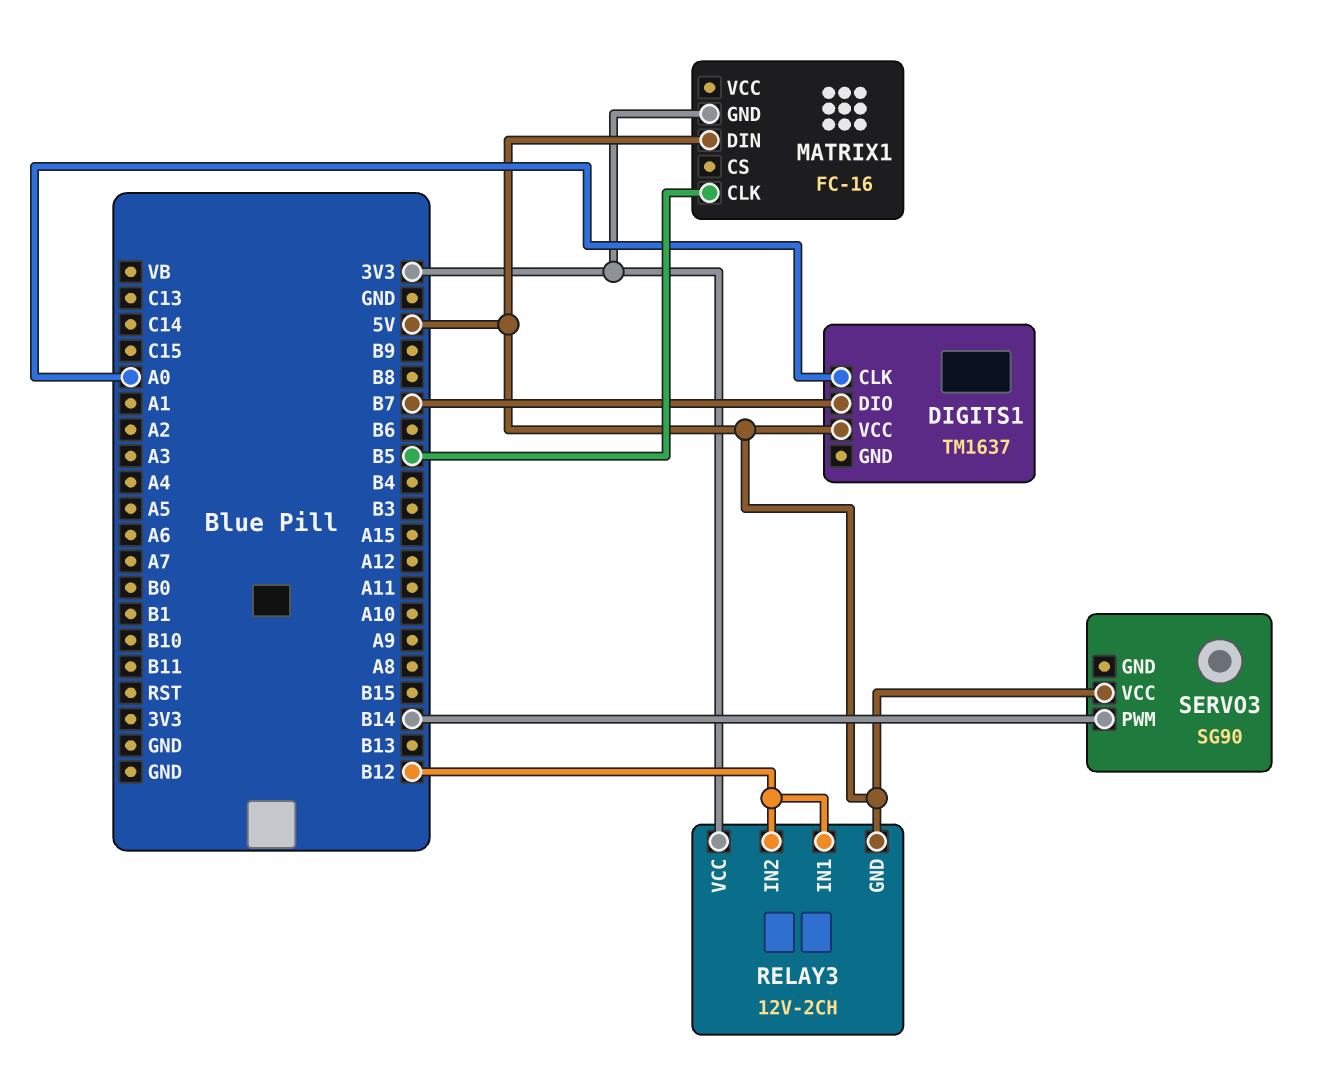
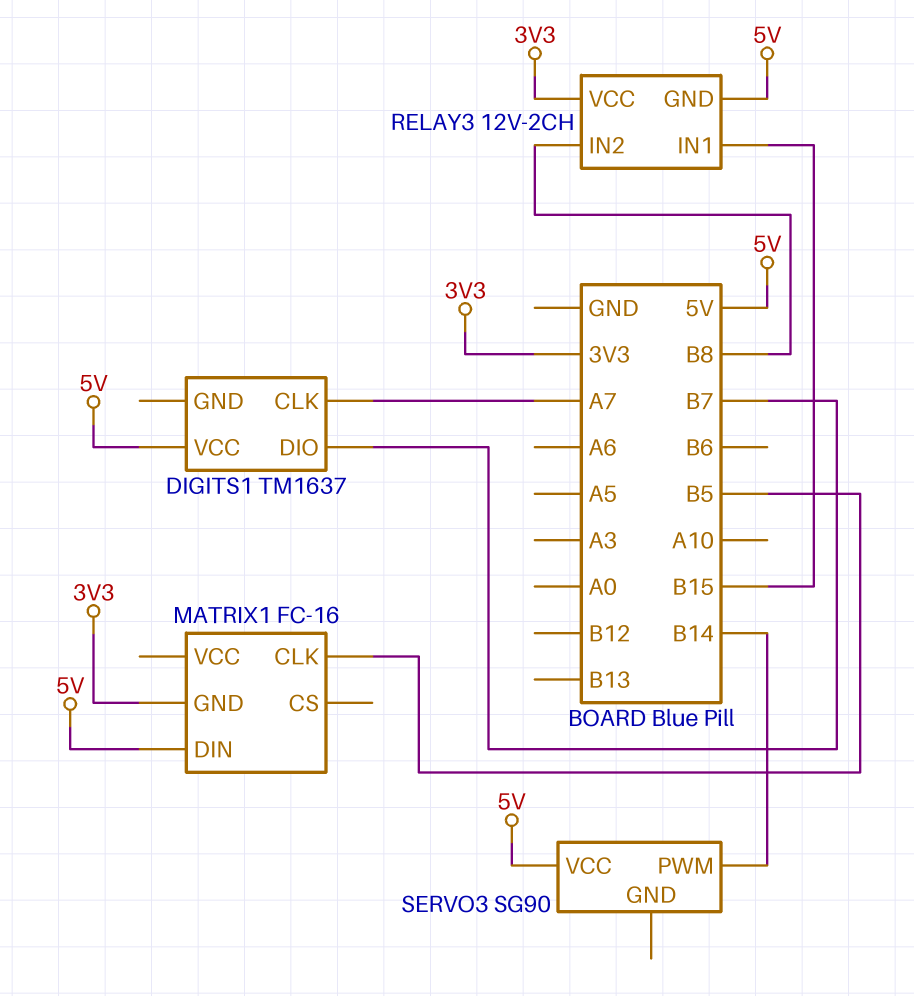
DIGITS1 pin CLK: A0 -> A7
RELAY3 pin IN1: B12 -> B15
RELAY3 pin IN2: B12 -> B8

